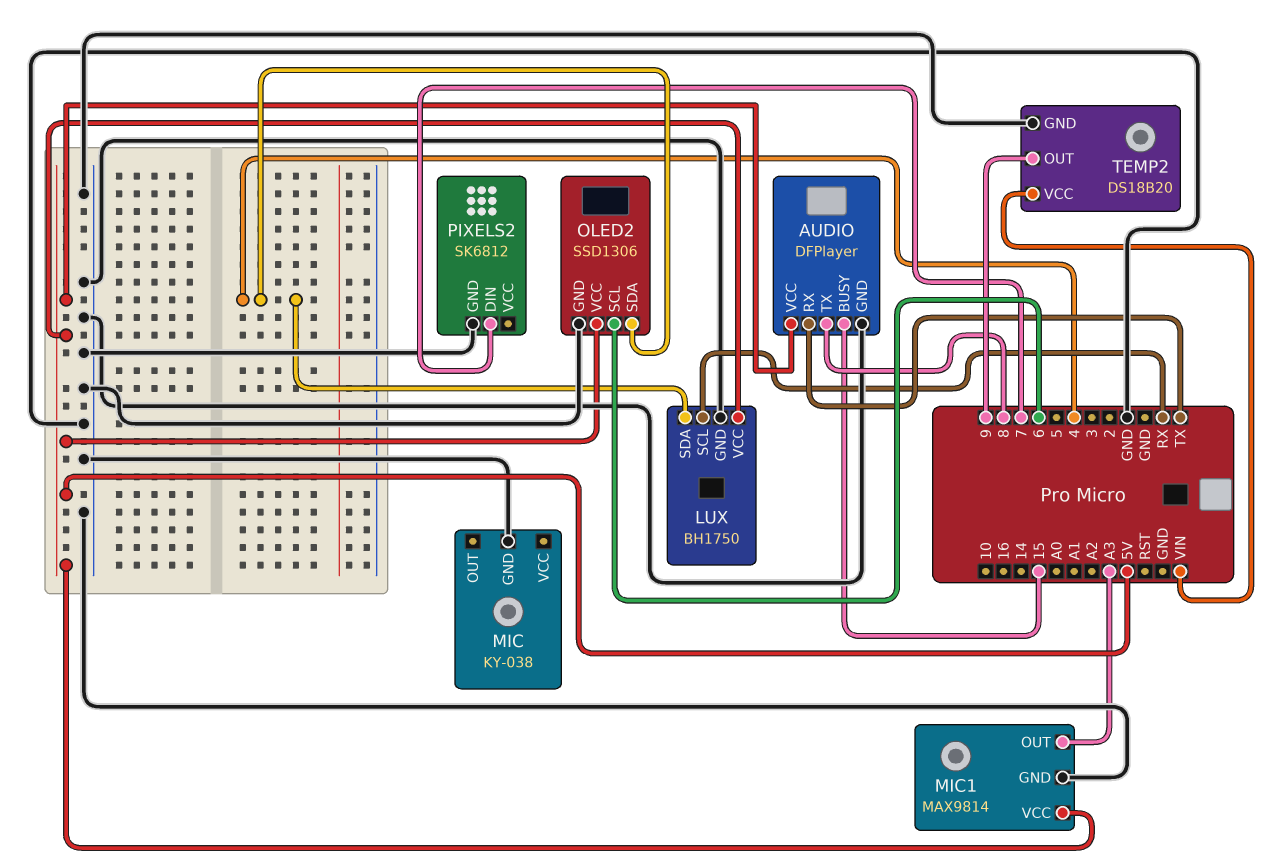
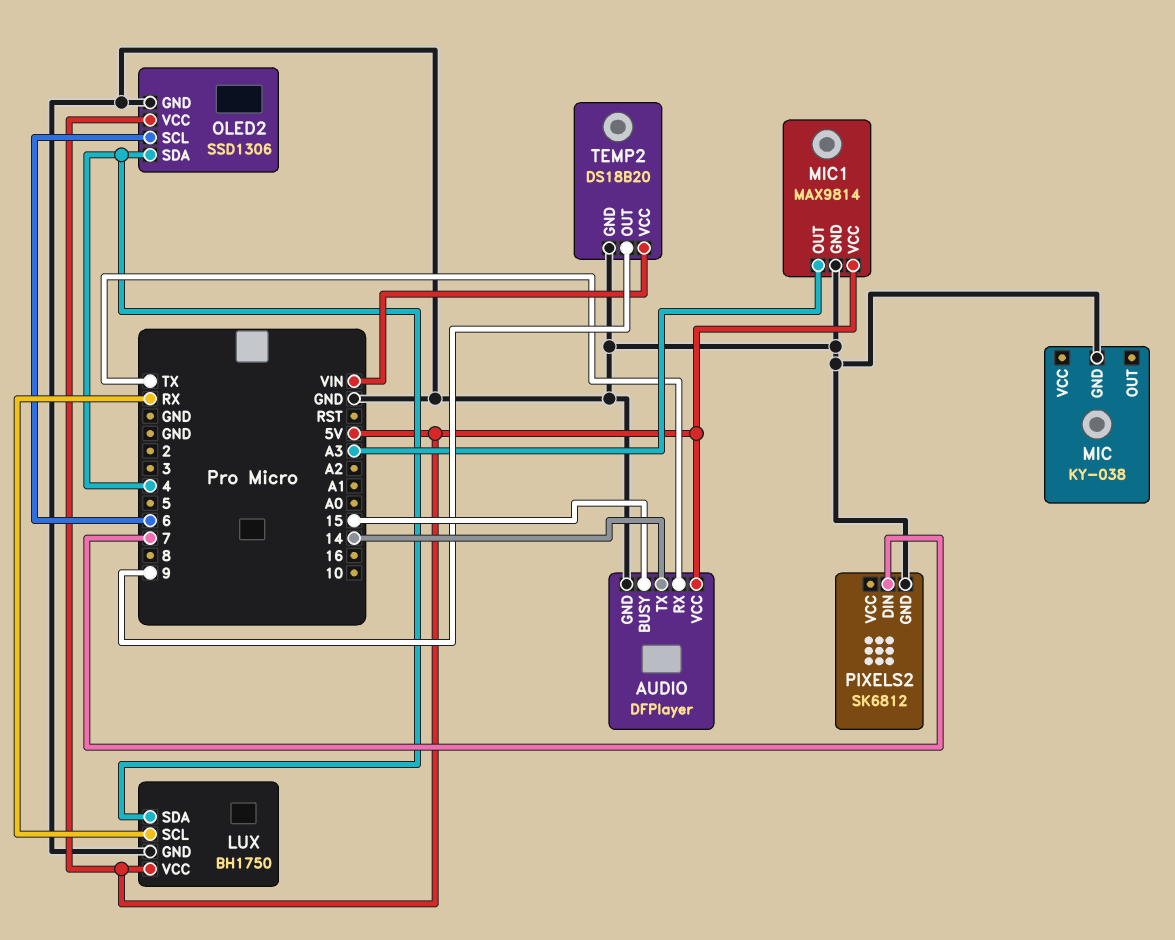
AUDIO pin TX: 8 -> 14

